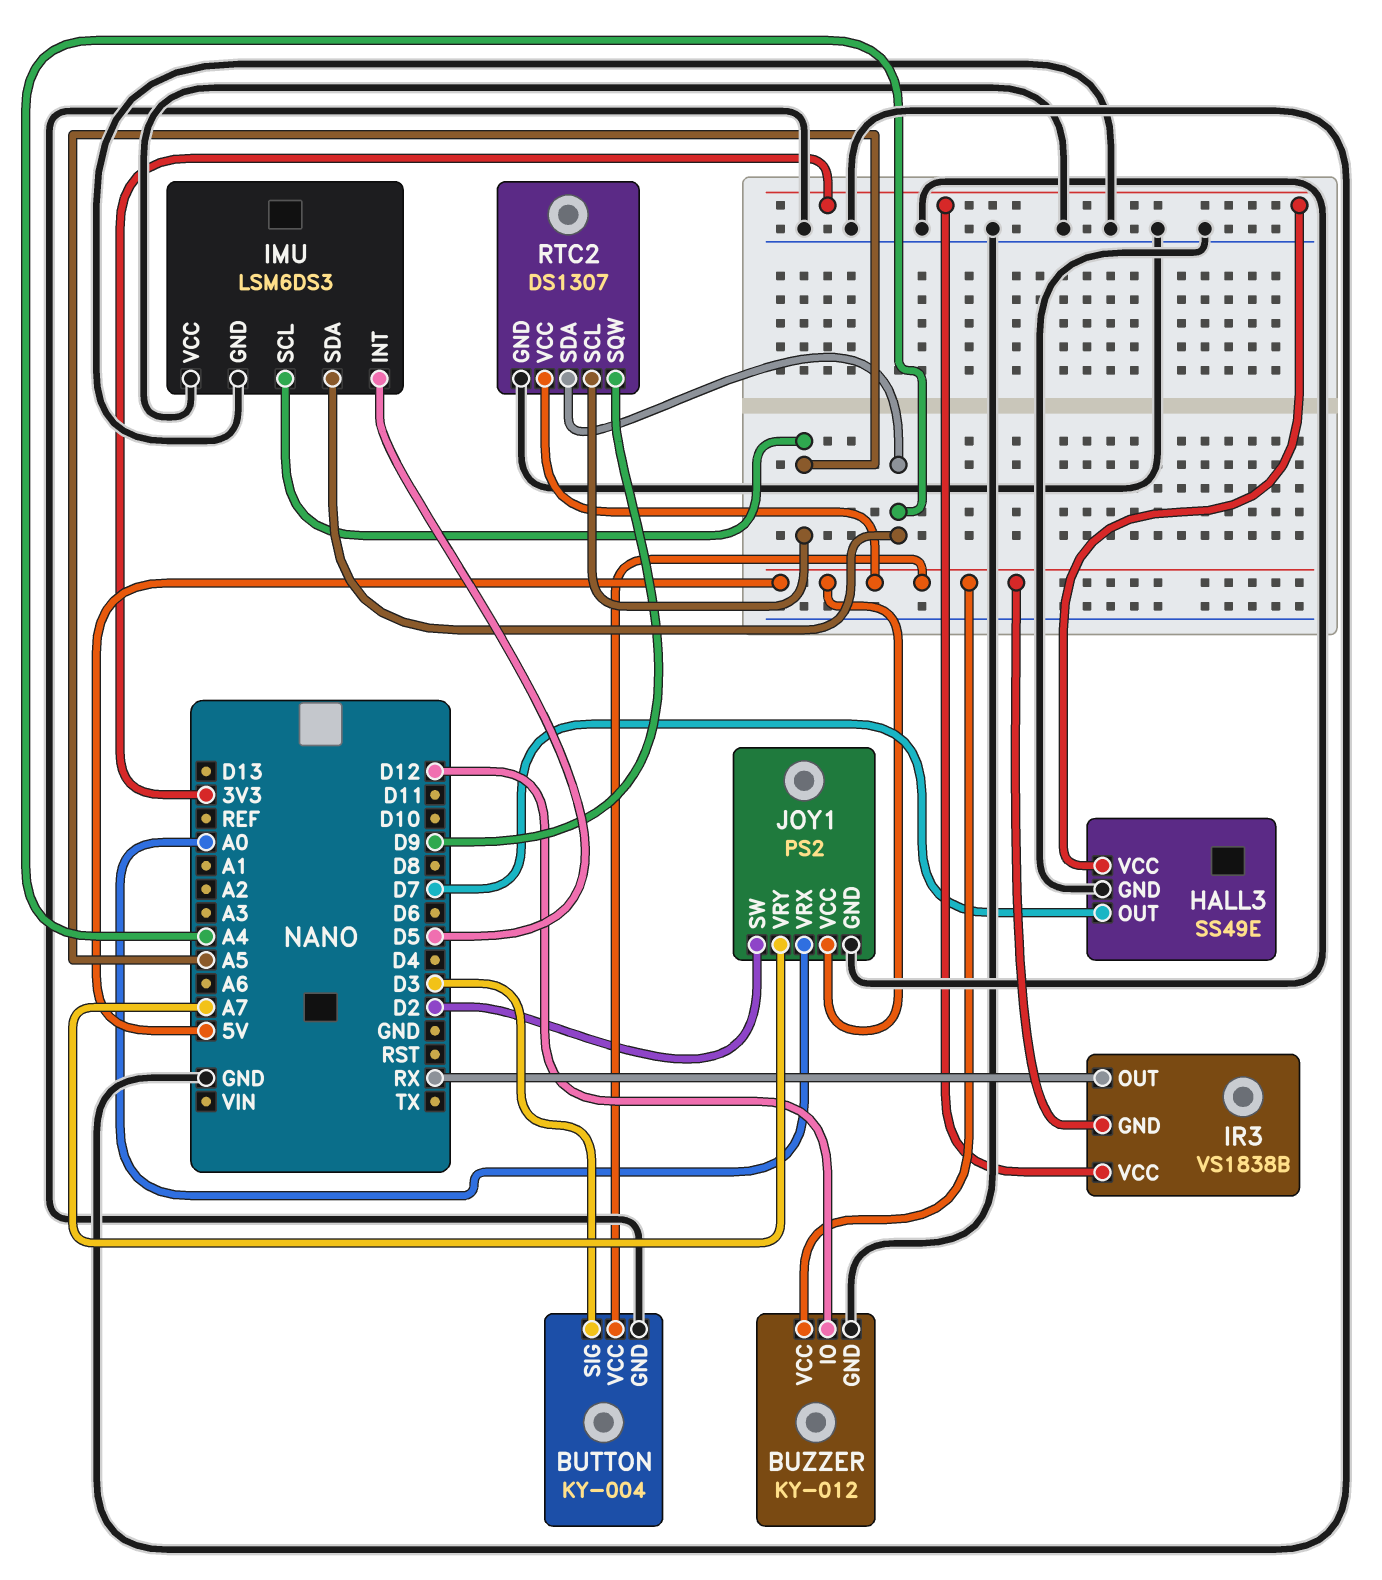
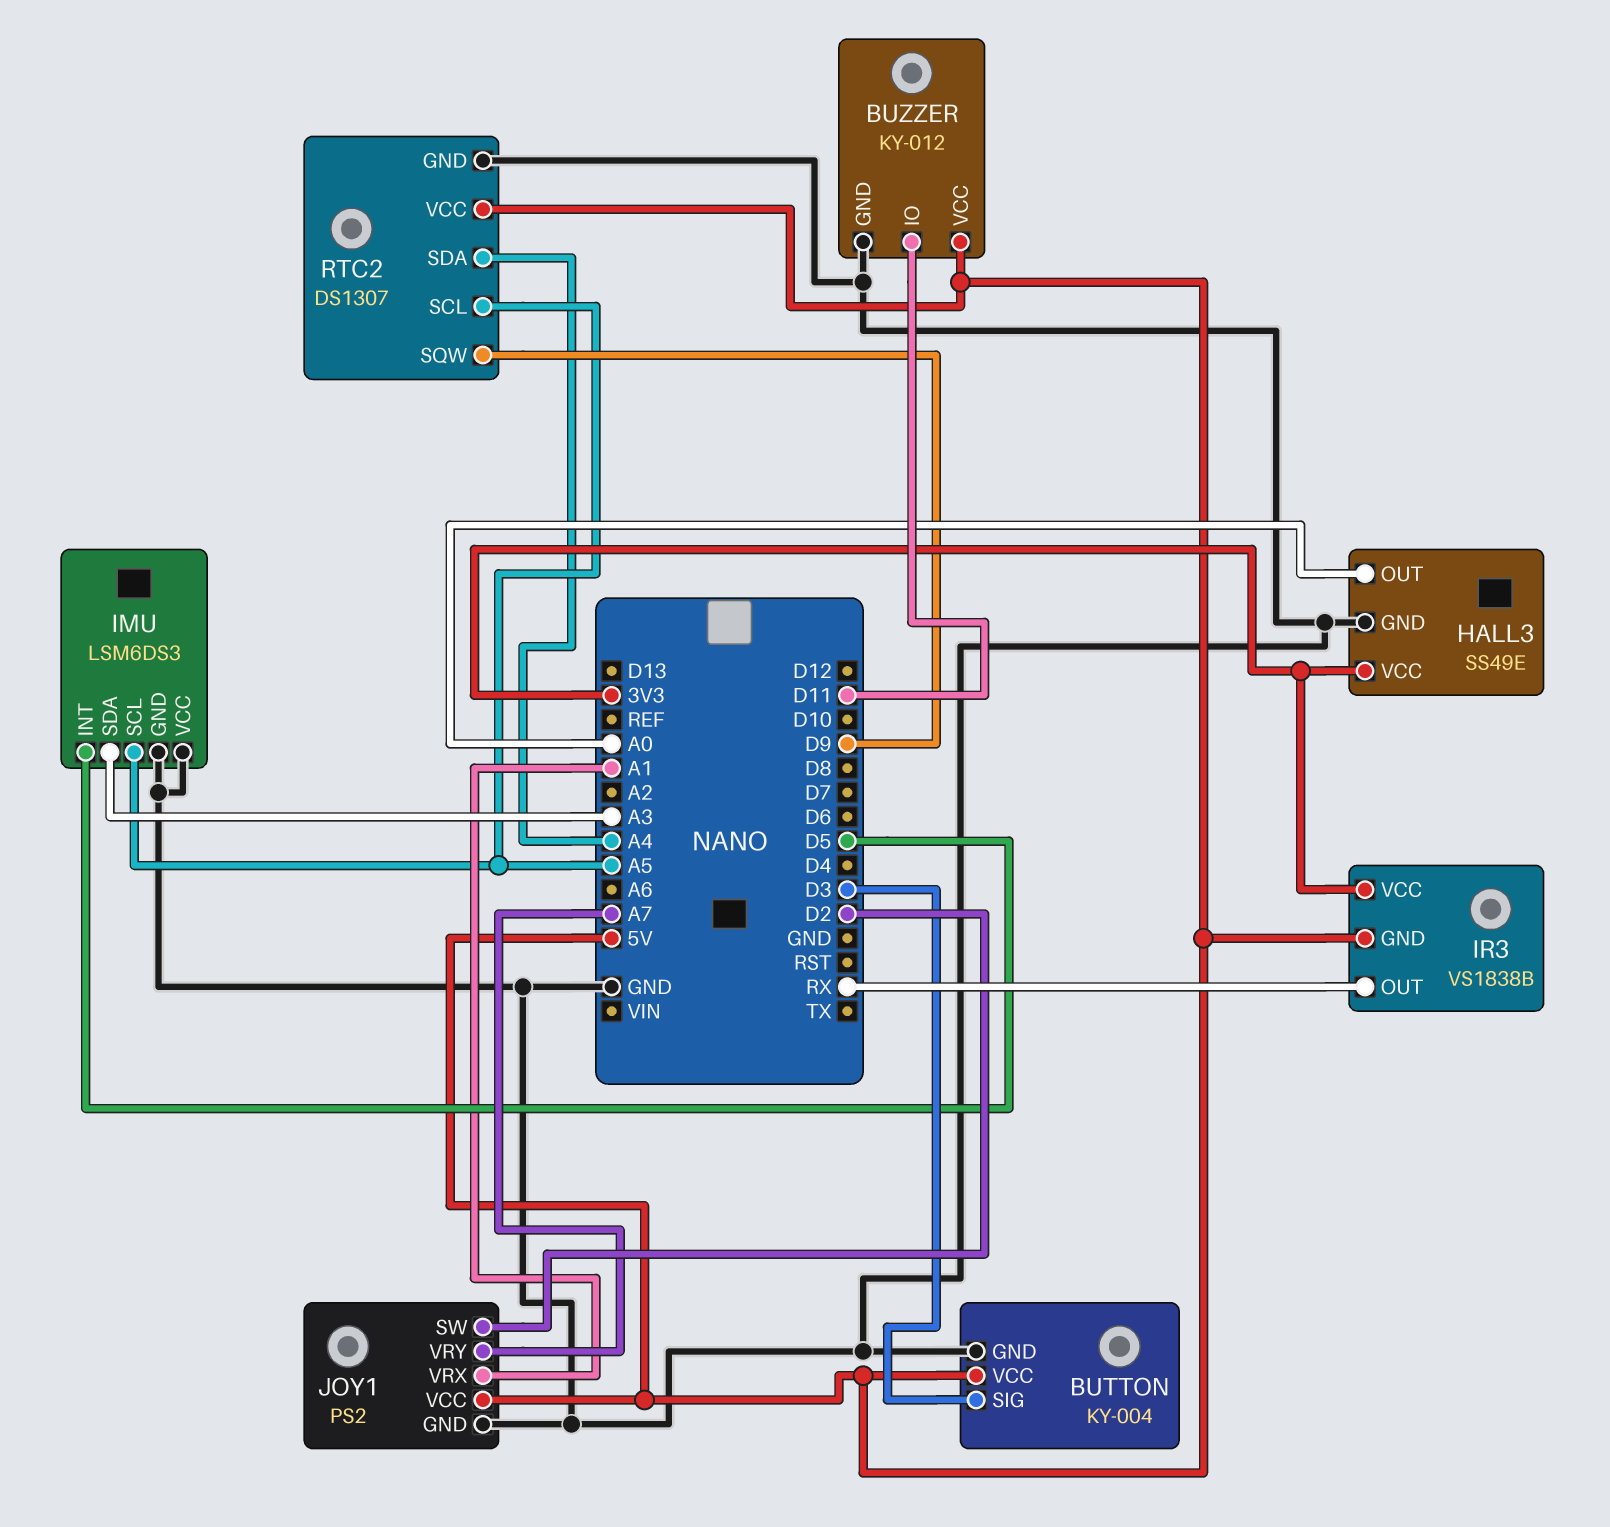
BUZZER pin IO: D12 -> D11
HALL3 pin OUT: D7 -> A0
IMU pin SDA: A4 -> A3
JOY1 pin VRX: A0 -> A1

